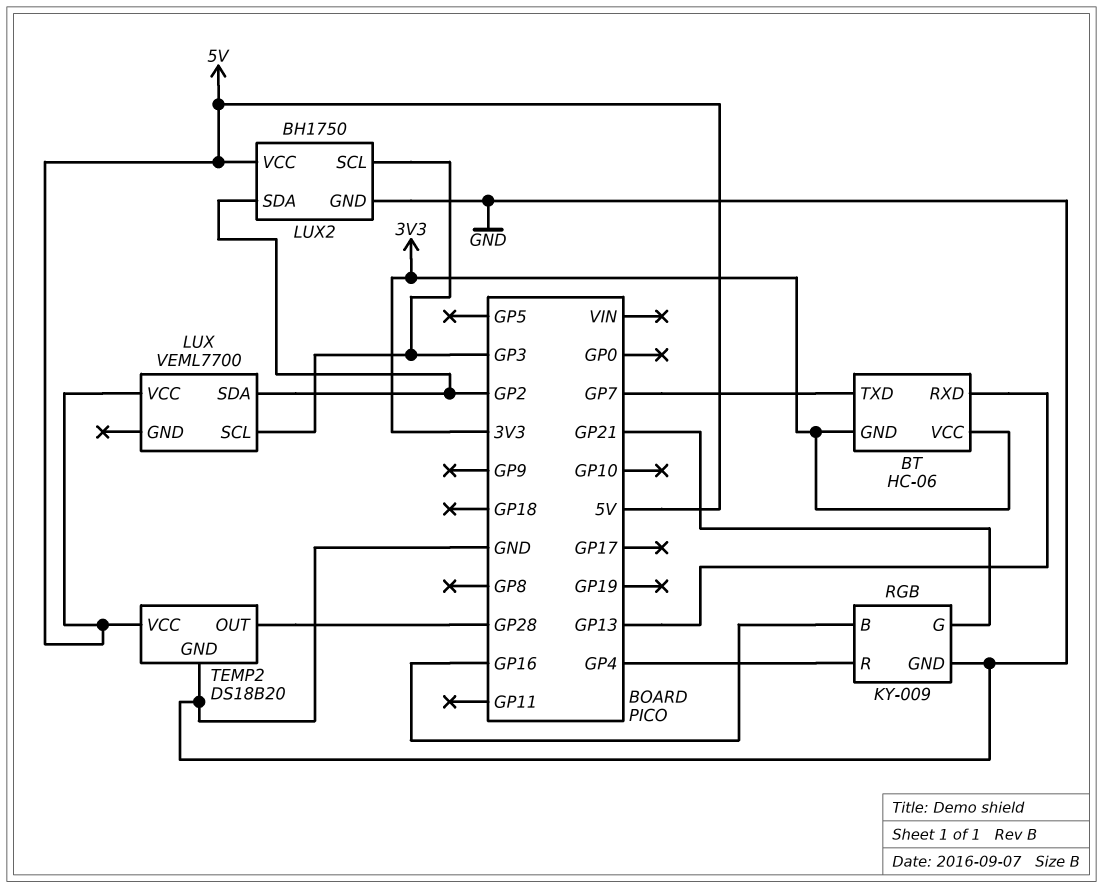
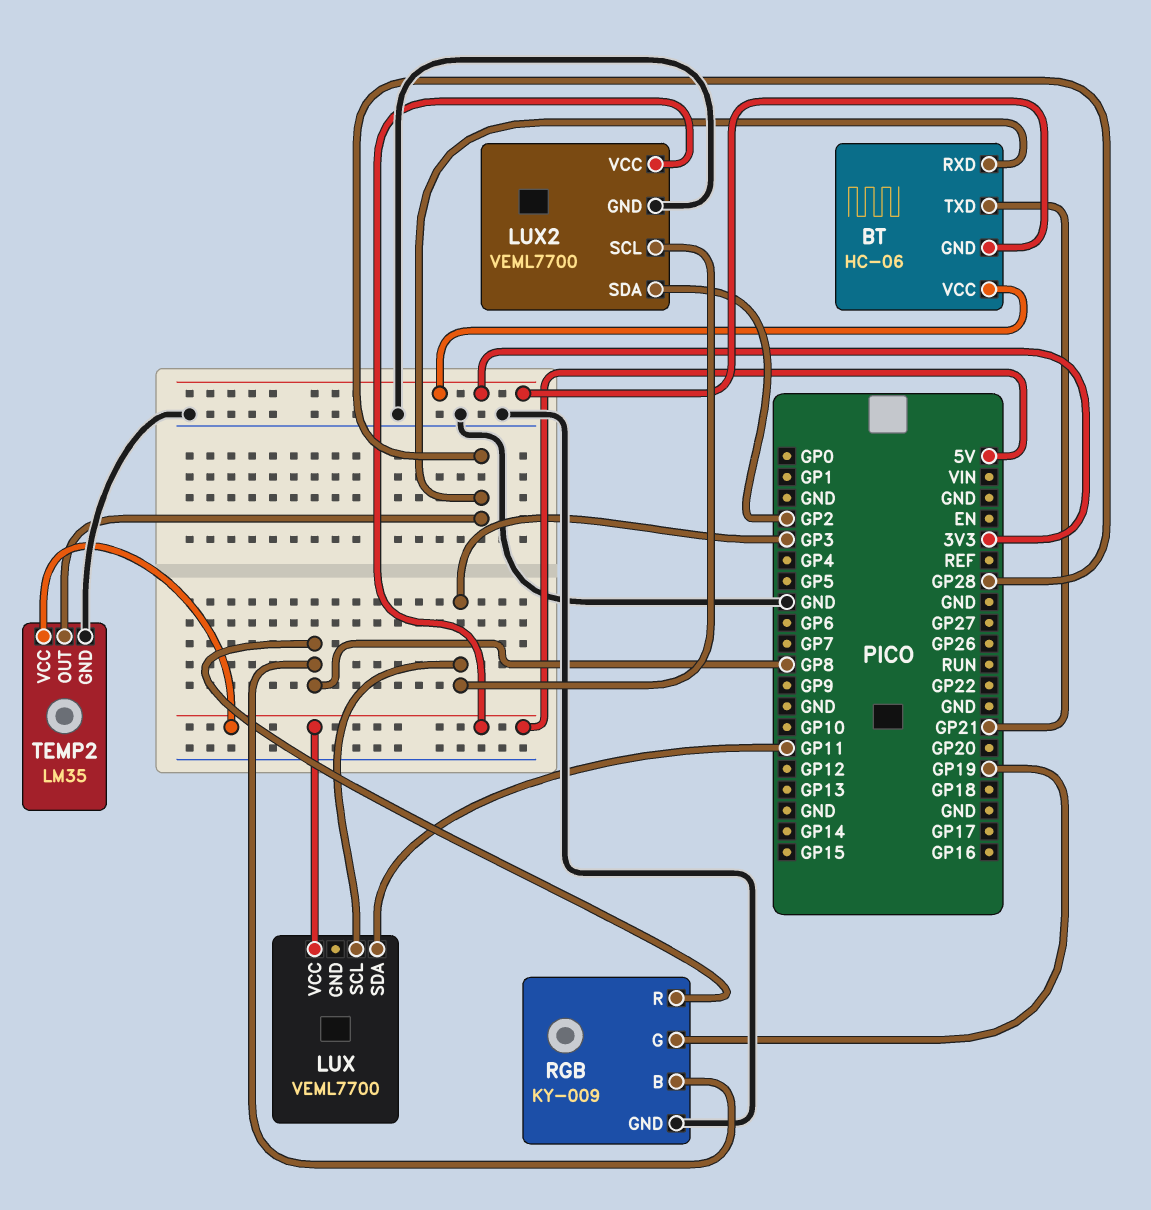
BT pin RXD: GP13 -> GP28
BT pin TXD: GP7 -> GP21
LUX pin SDA: GP2 -> GP11
LUX2: BH1750 -> VEML7700
RGB pin B: GP16 -> GP8
RGB pin G: GP21 -> GP19
RGB pin R: GP4 -> GP8
TEMP2: DS18B20 -> LM35

